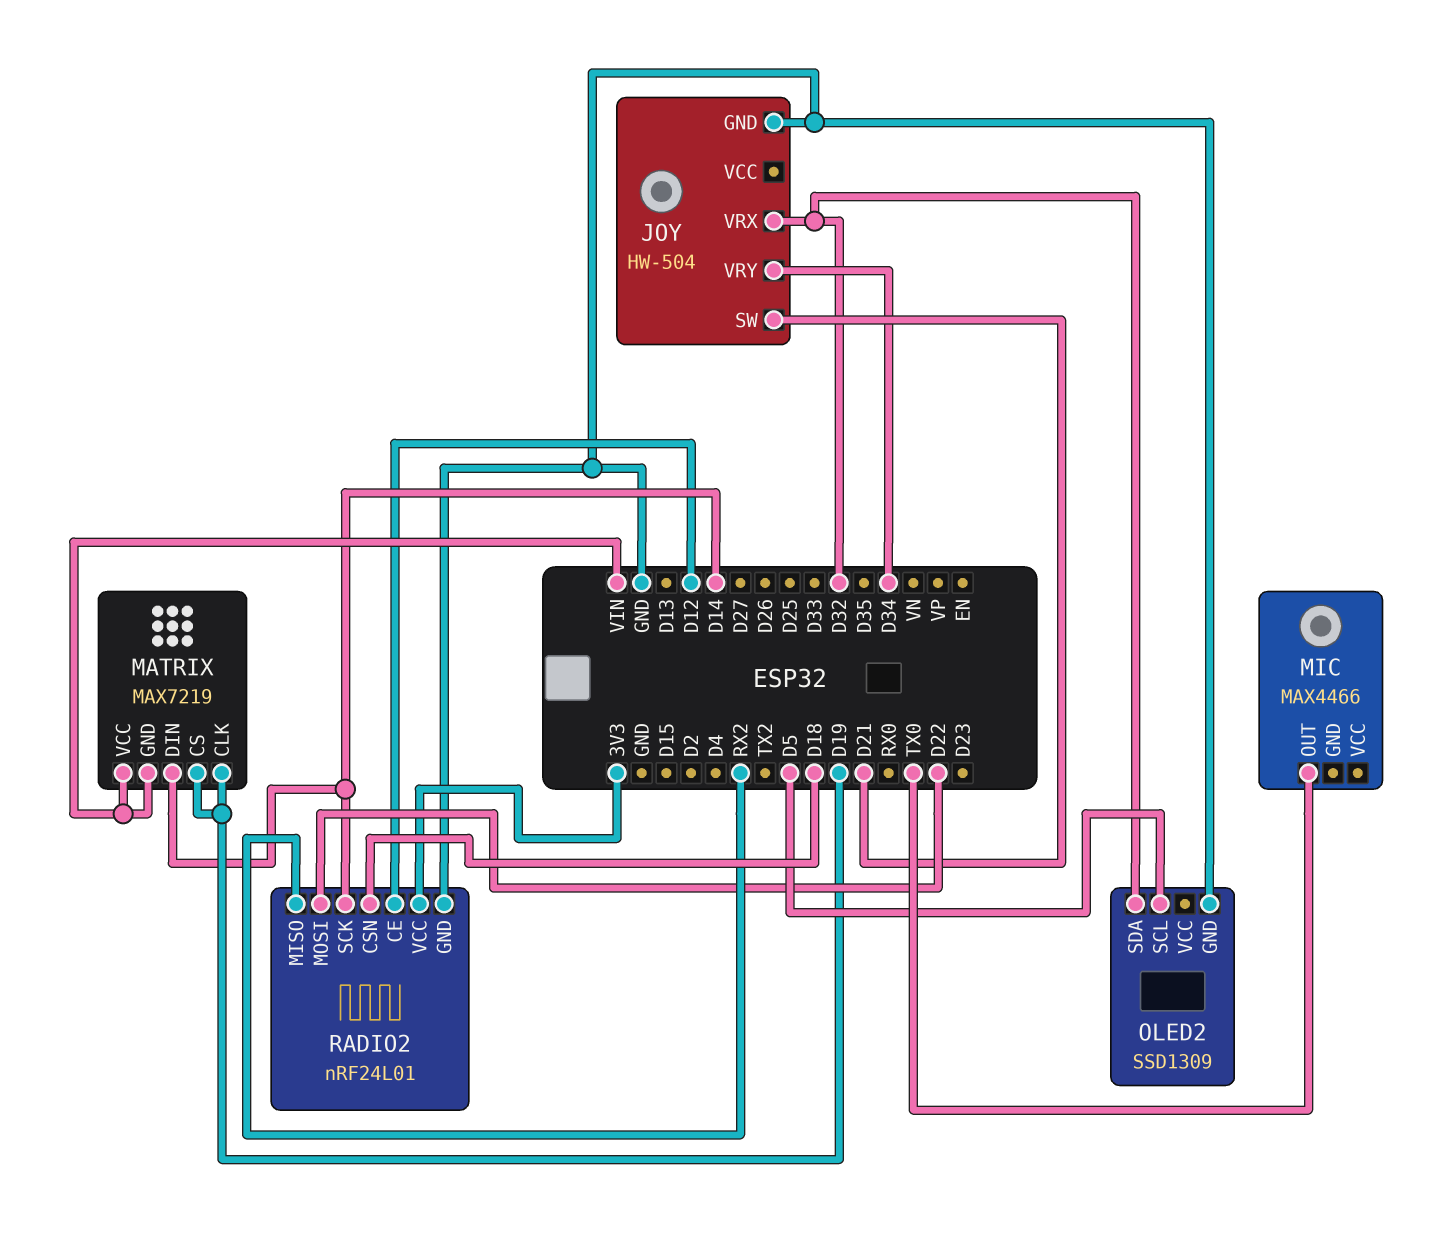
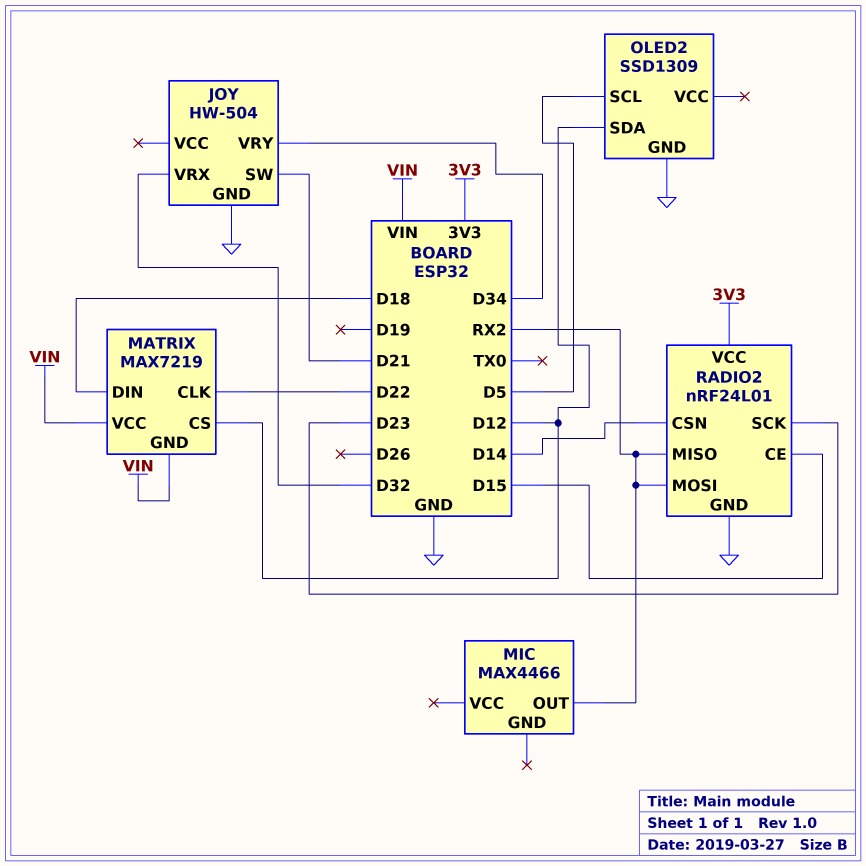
MATRIX pin CLK: D19 -> D22
MATRIX pin CS: D19 -> D12
MATRIX pin DIN: D14 -> D18
MIC pin OUT: TX0 -> RX2
OLED2 pin SDA: D32 -> D12
RADIO2 pin CE: D12 -> D15
RADIO2 pin CSN: D18 -> D14
RADIO2 pin MOSI: D22 -> RX2
RADIO2 pin SCK: D14 -> D23

